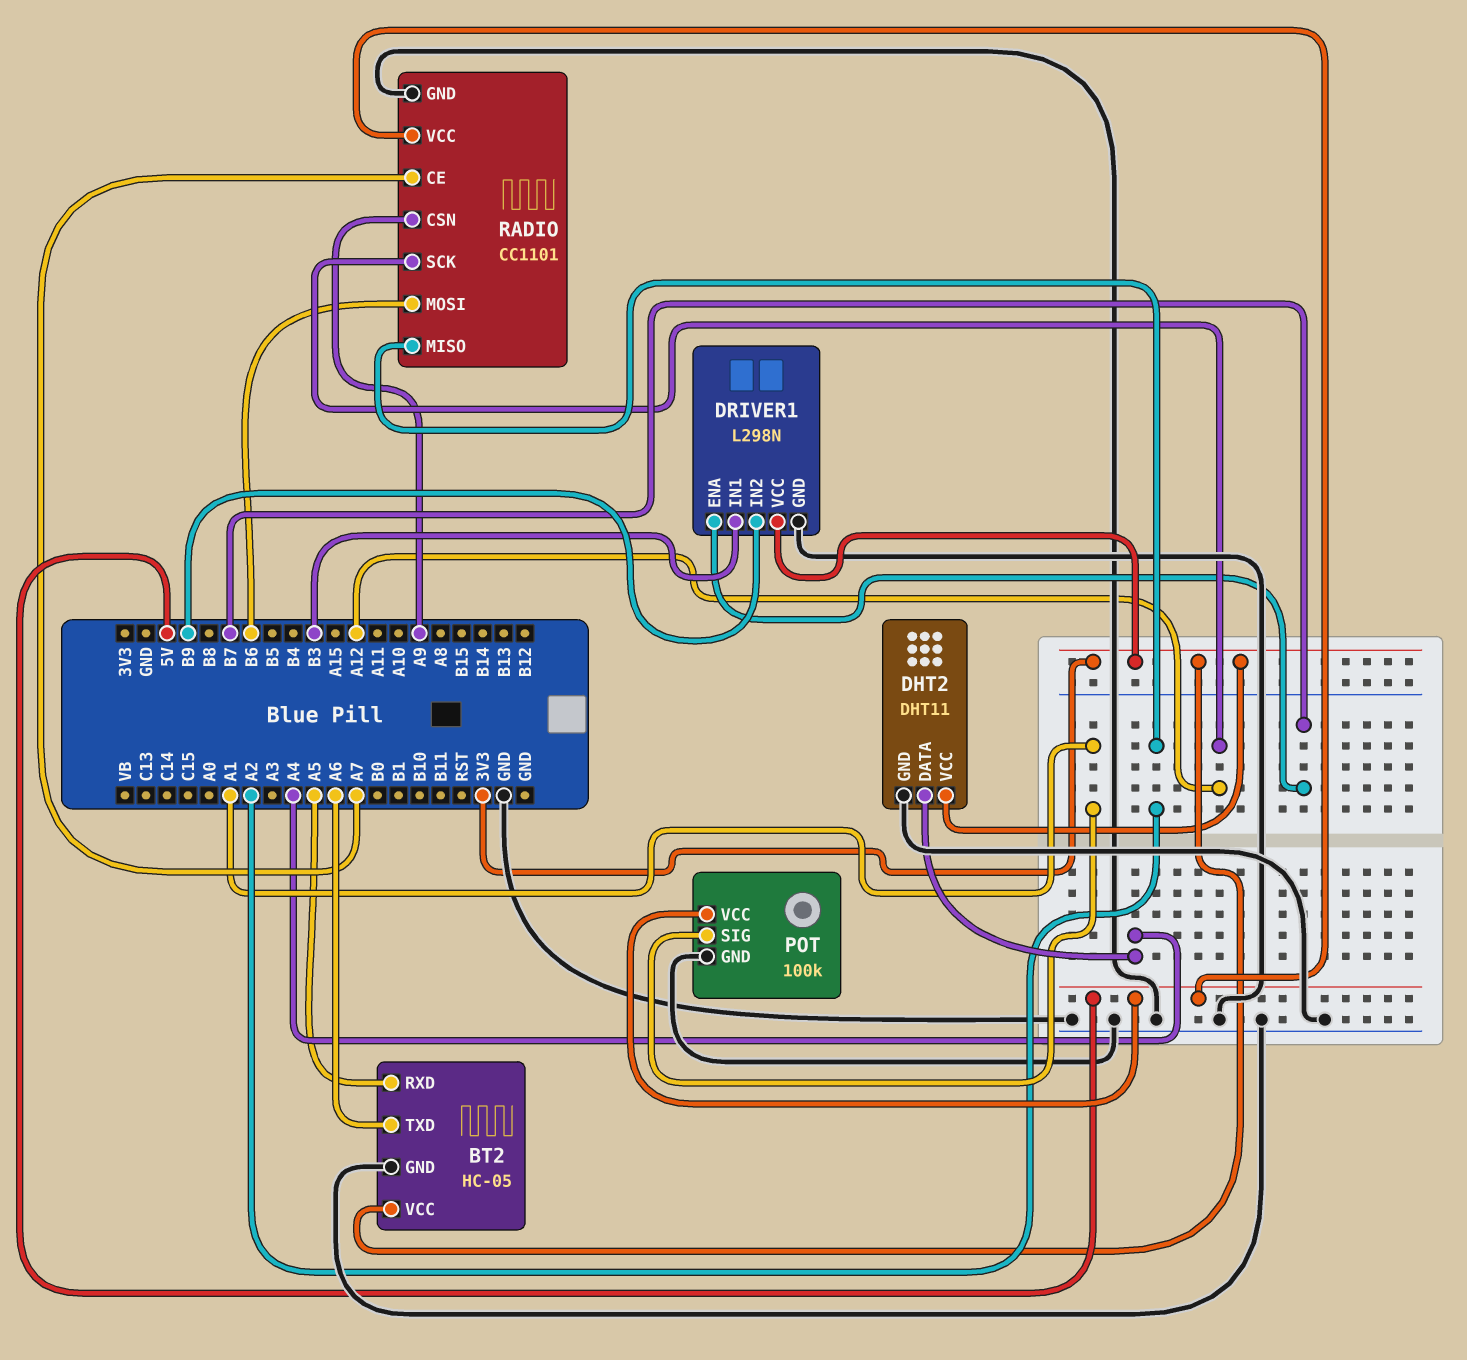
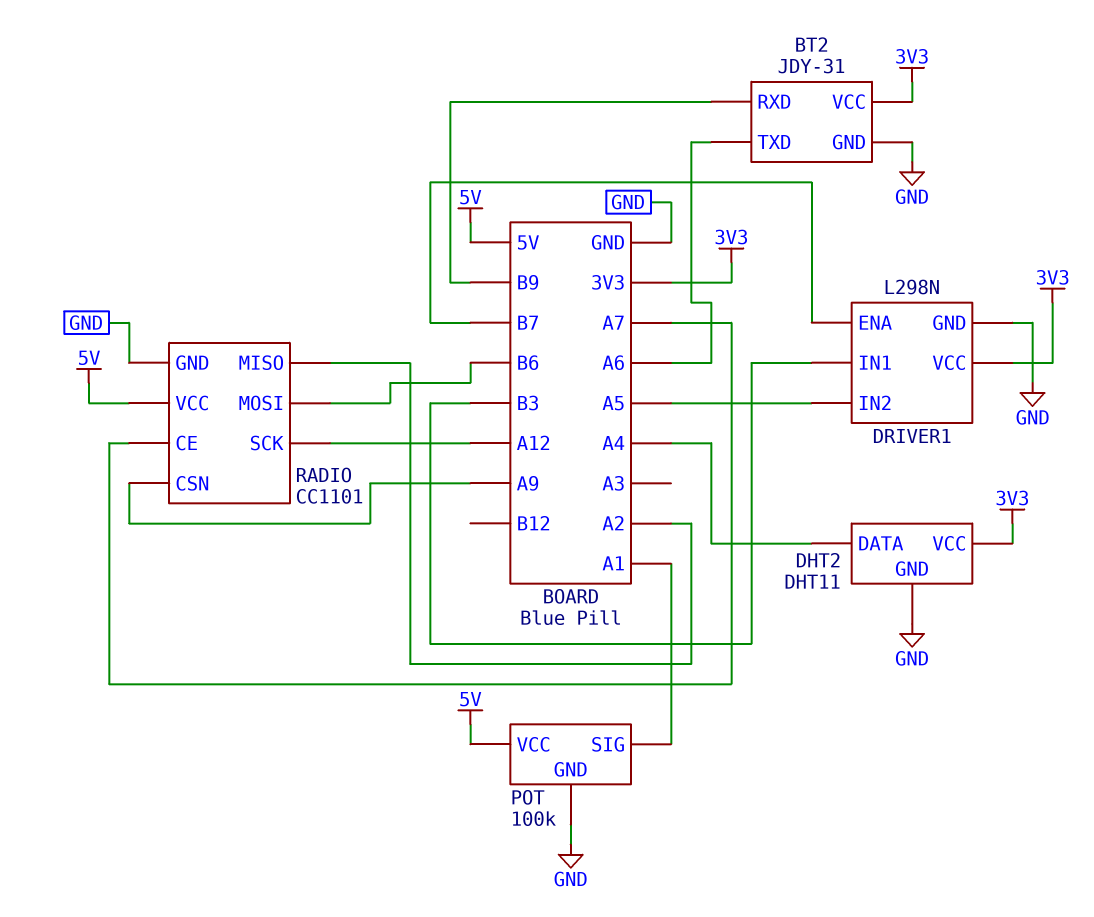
BT2: HC-05 -> JDY-31
BT2 pin RXD: A5 -> B9
DRIVER1 pin IN2: B9 -> A5

